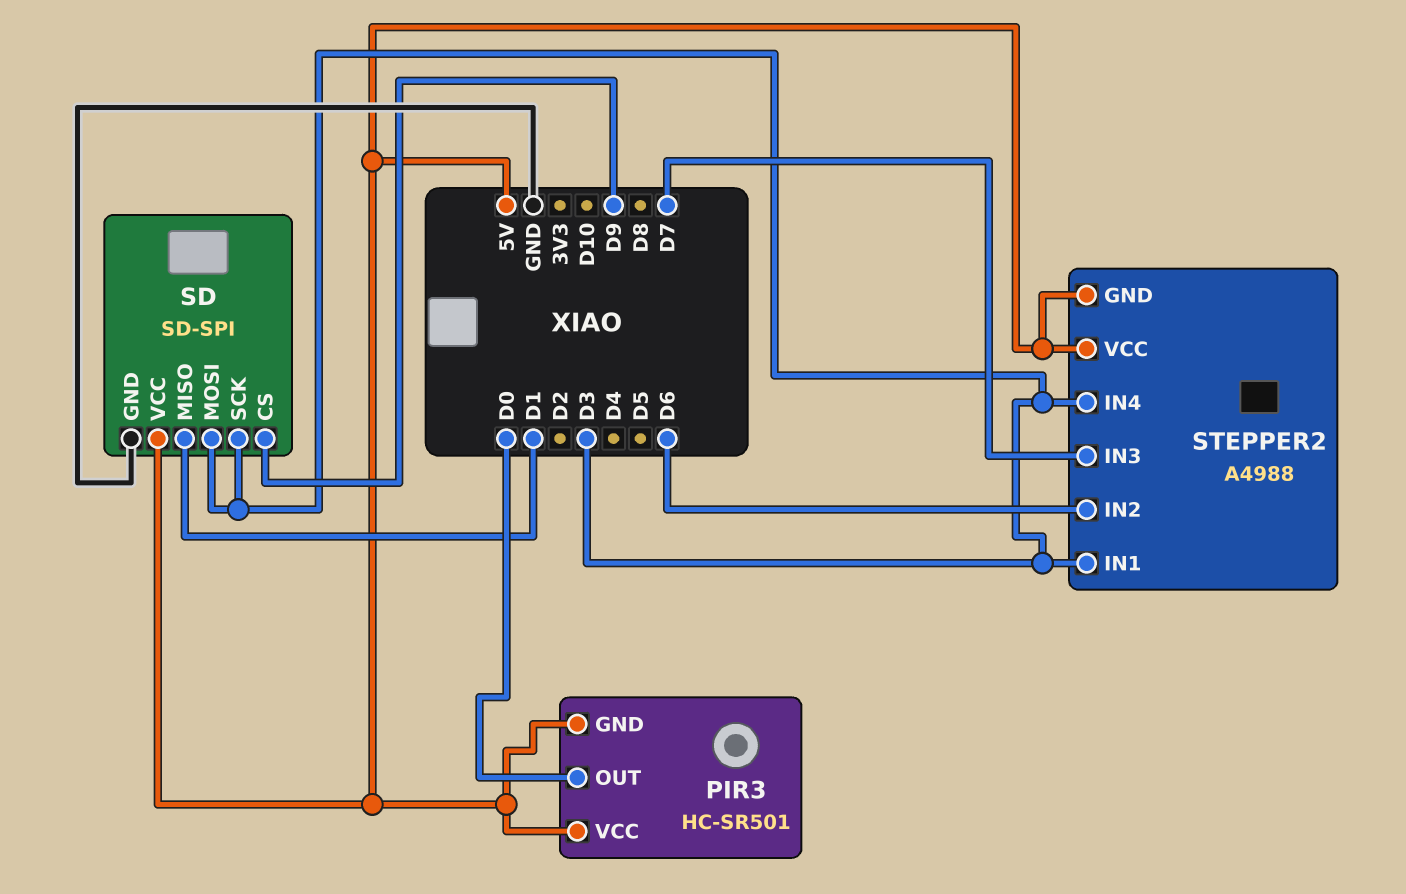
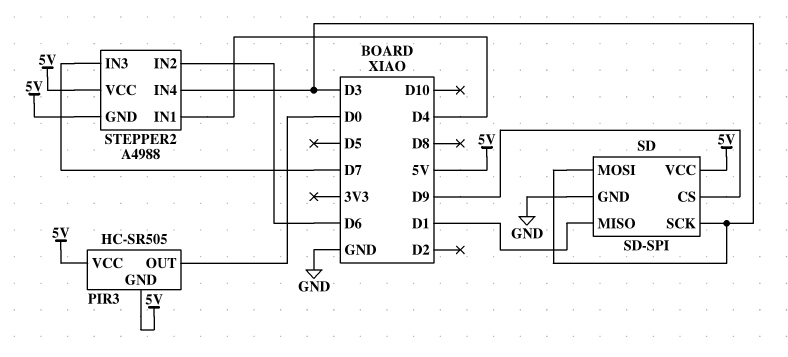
PIR3: HC-SR501 -> HC-SR505
STEPPER2 pin IN1: D3 -> D4

